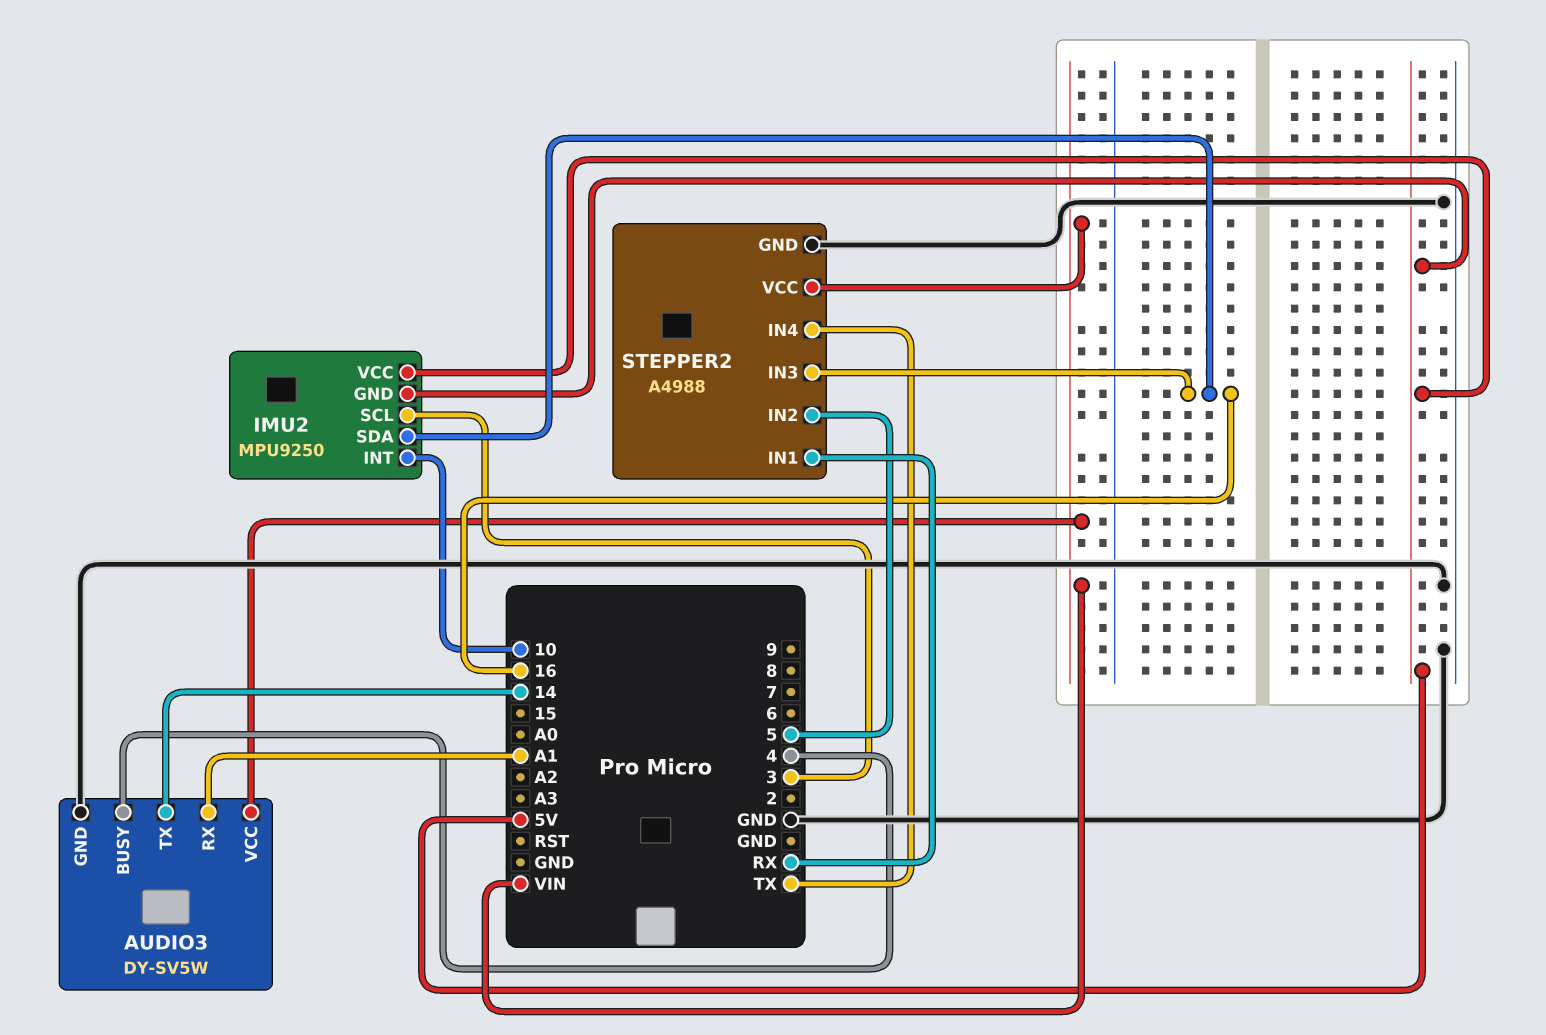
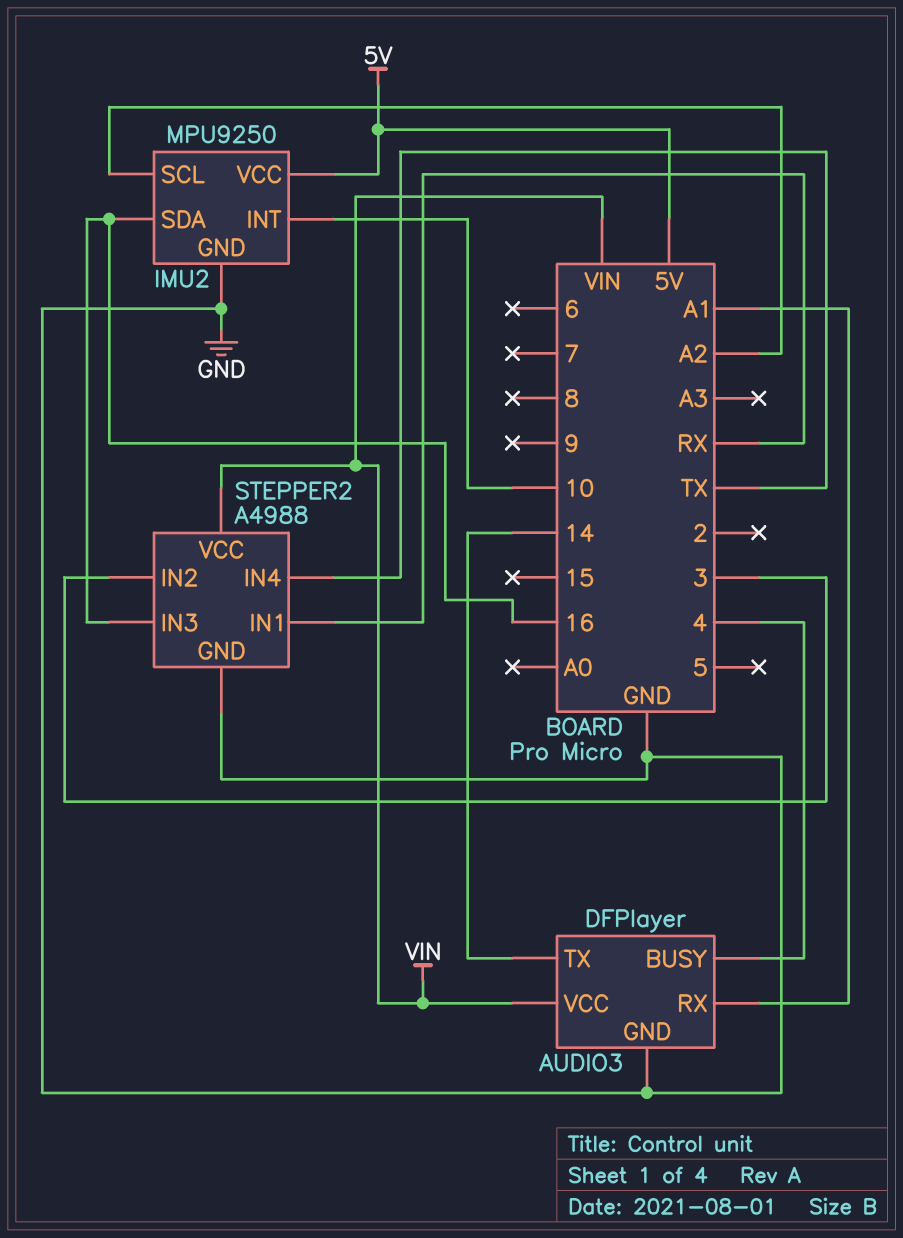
AUDIO3: DY-SV5W -> DFPlayer
IMU2 pin GND: 5V -> GND
IMU2 pin SCL: 3 -> A2
STEPPER2 pin IN2: 5 -> 3

